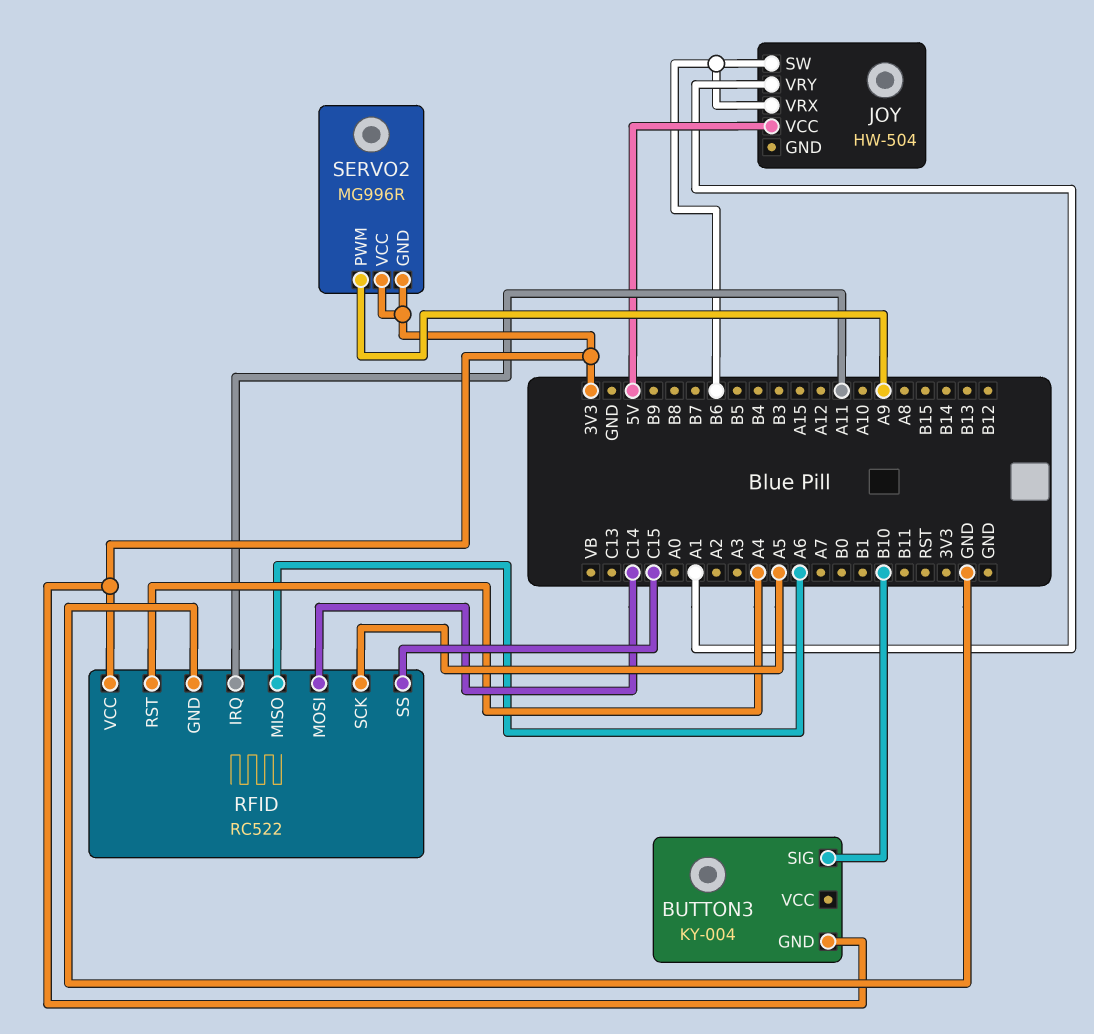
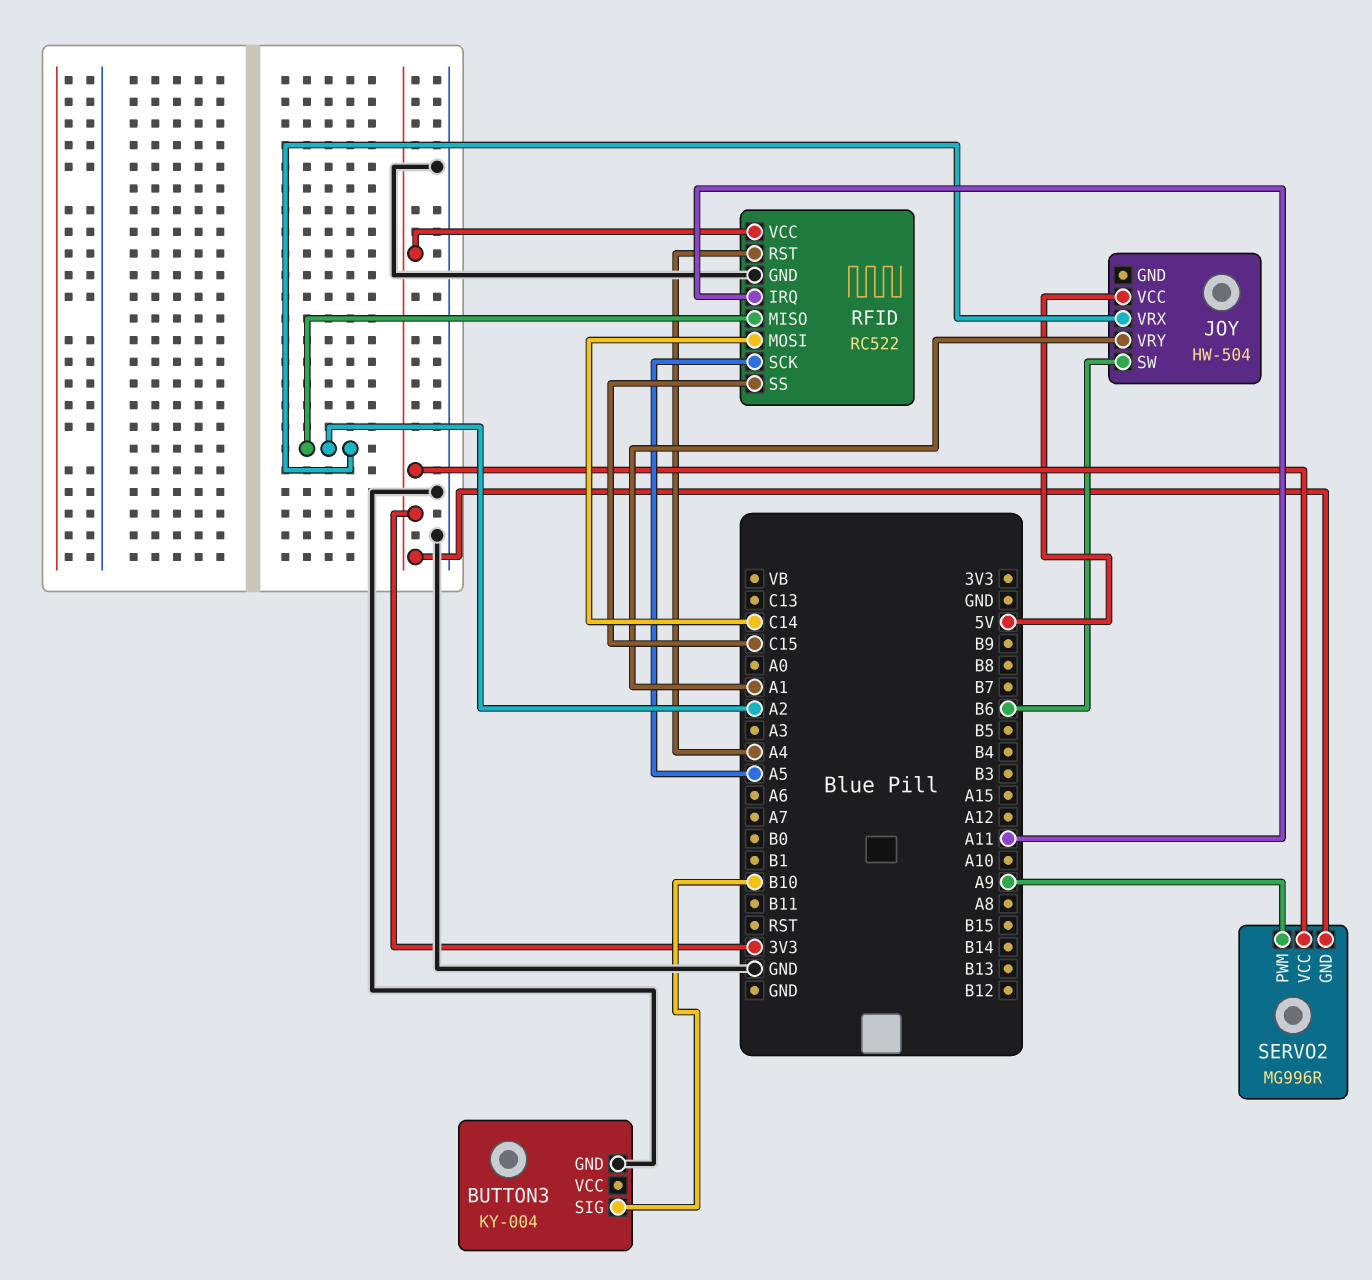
BUTTON3 pin GND: 3V3 -> GND
JOY pin VRX: B6 -> A2
RFID pin MISO: A6 -> A2

